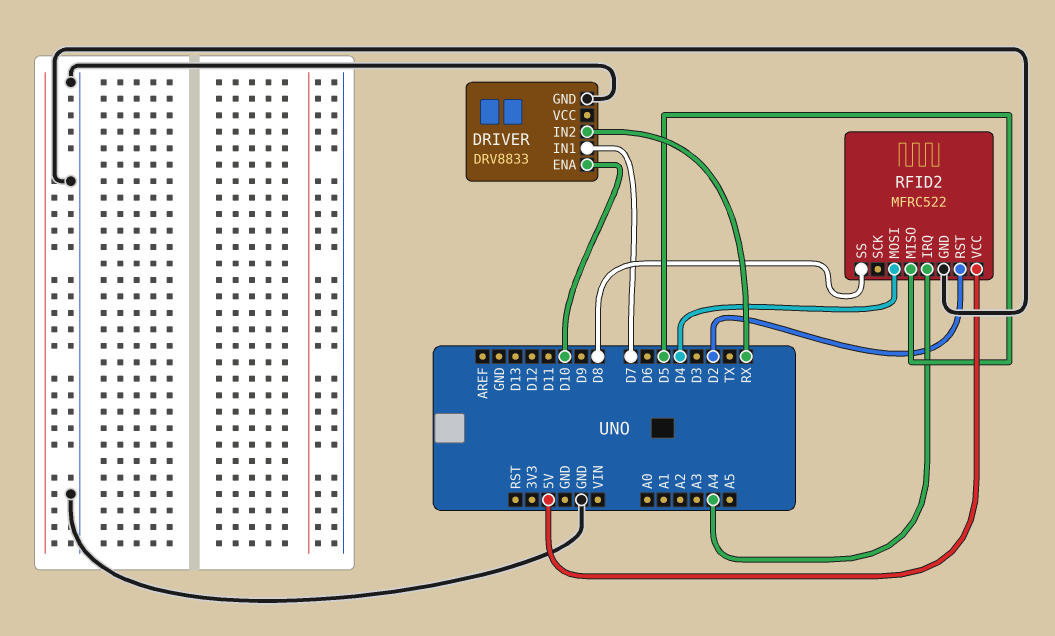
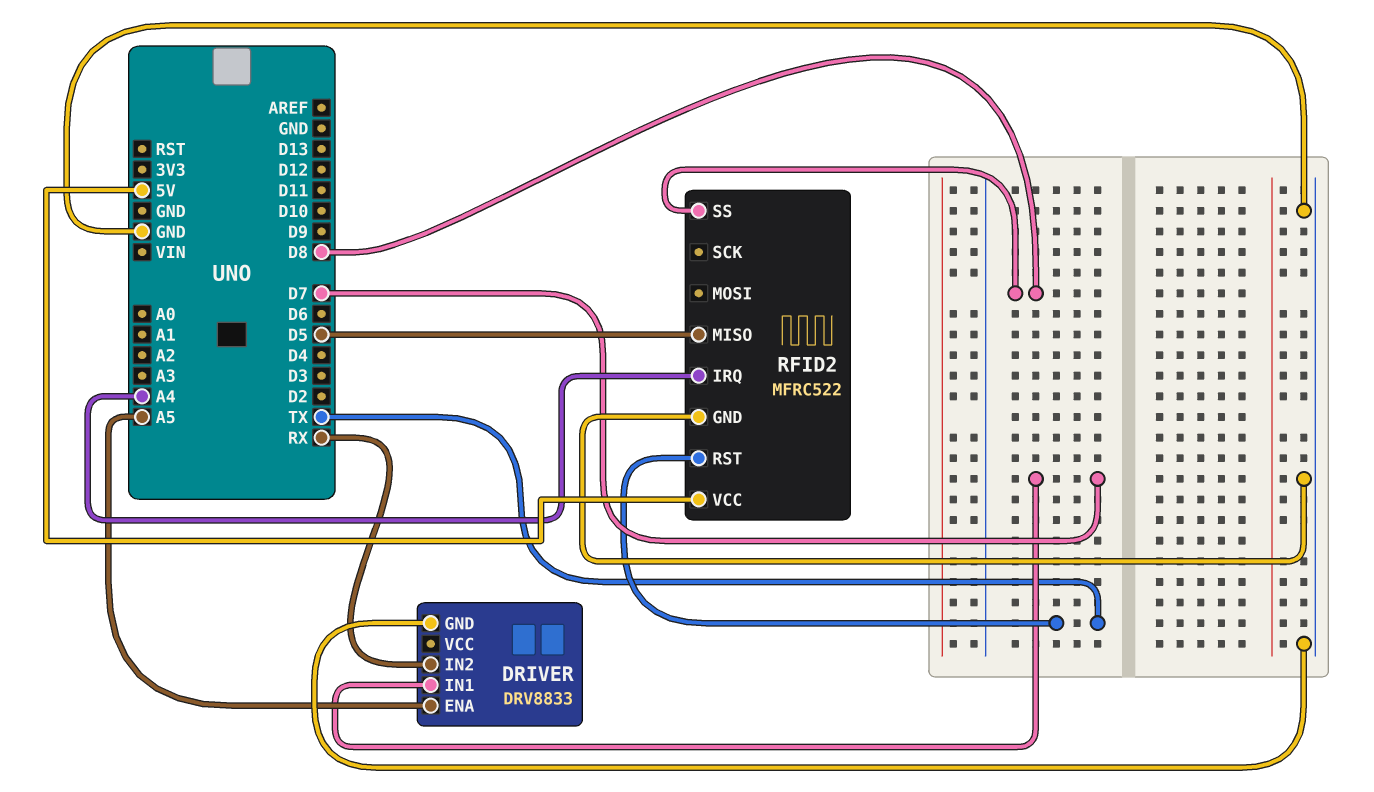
DRIVER pin ENA: D10 -> A5
RFID2 pin MOSI: D4 -> none
RFID2 pin RST: D2 -> TX

